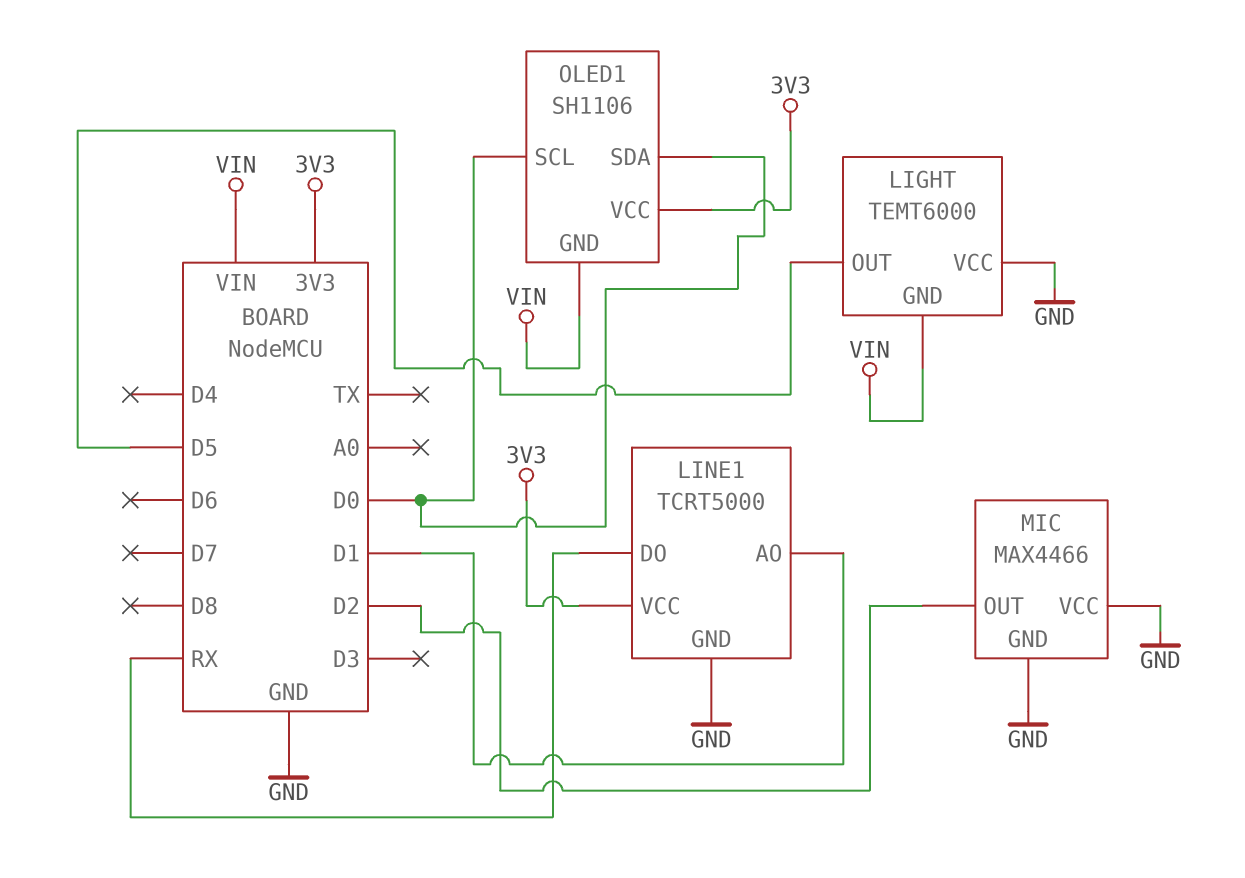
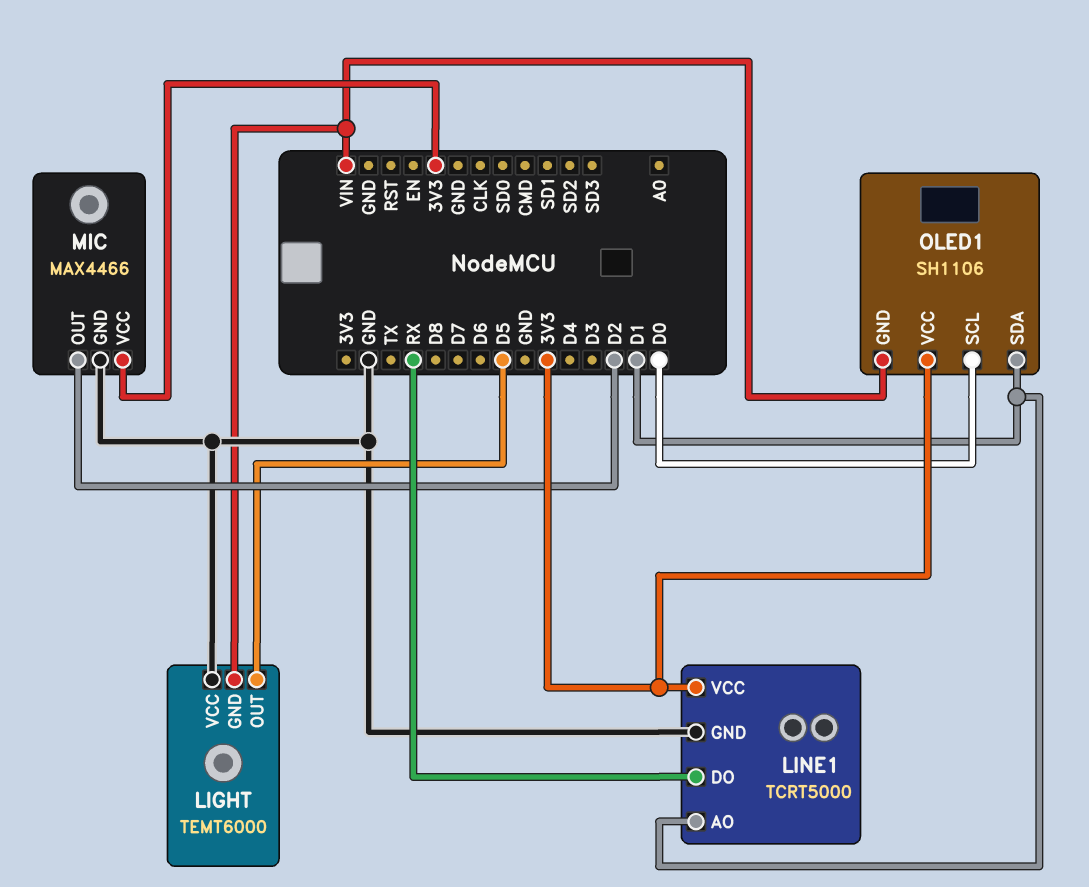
MIC pin VCC: GND -> 3V3
OLED1 pin SDA: D0 -> D1

